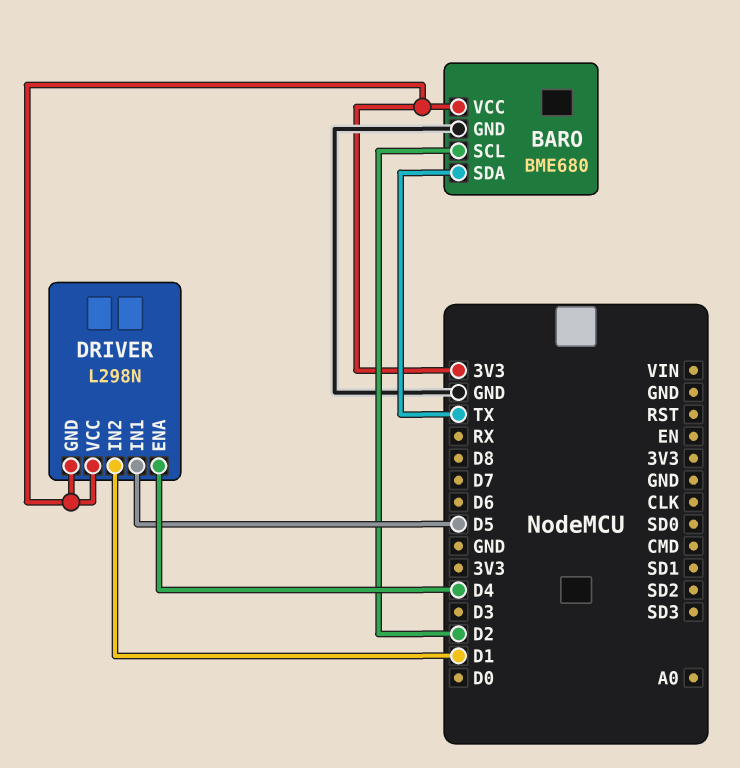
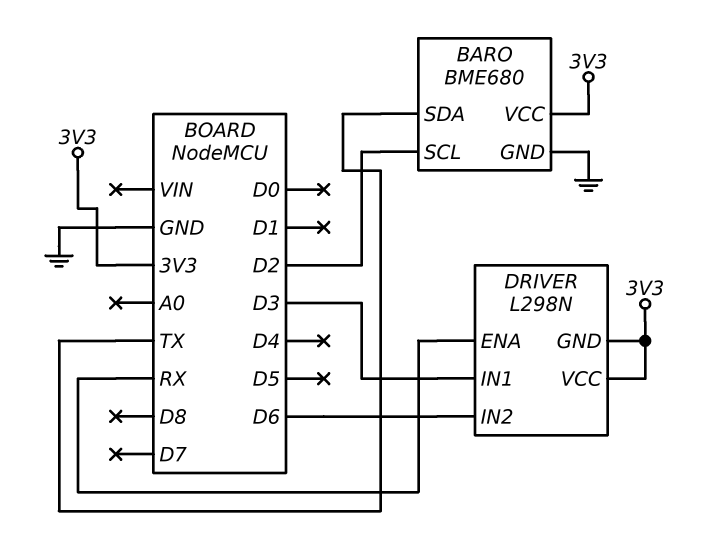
DRIVER pin ENA: D4 -> RX
DRIVER pin IN1: D5 -> D3
DRIVER pin IN2: D1 -> D6

